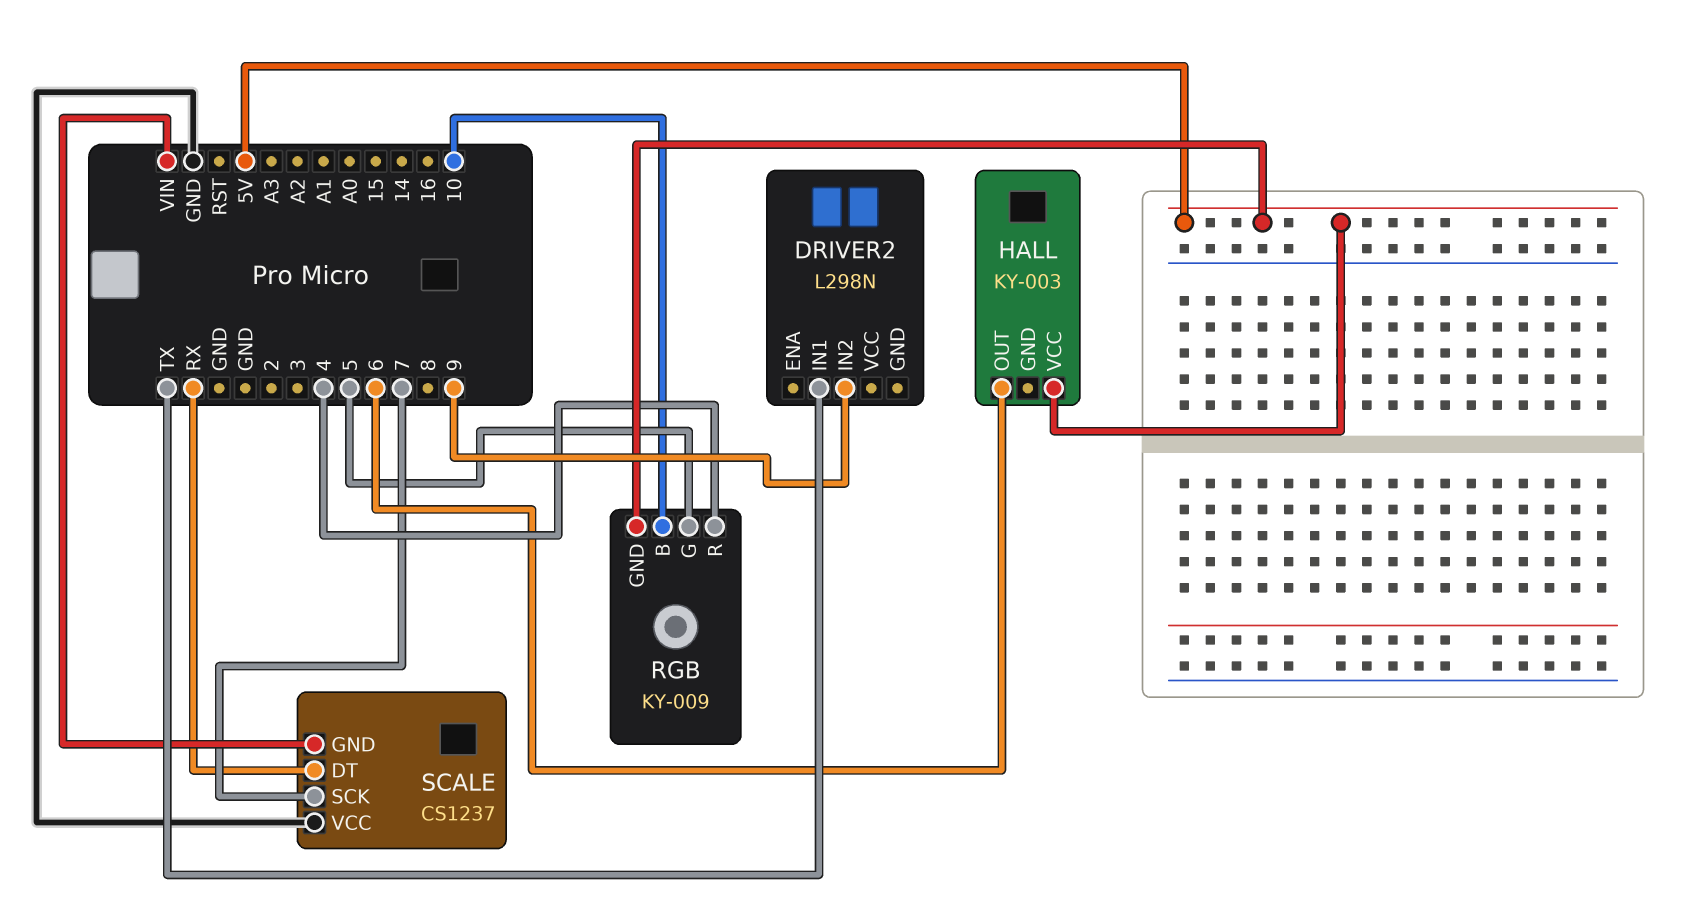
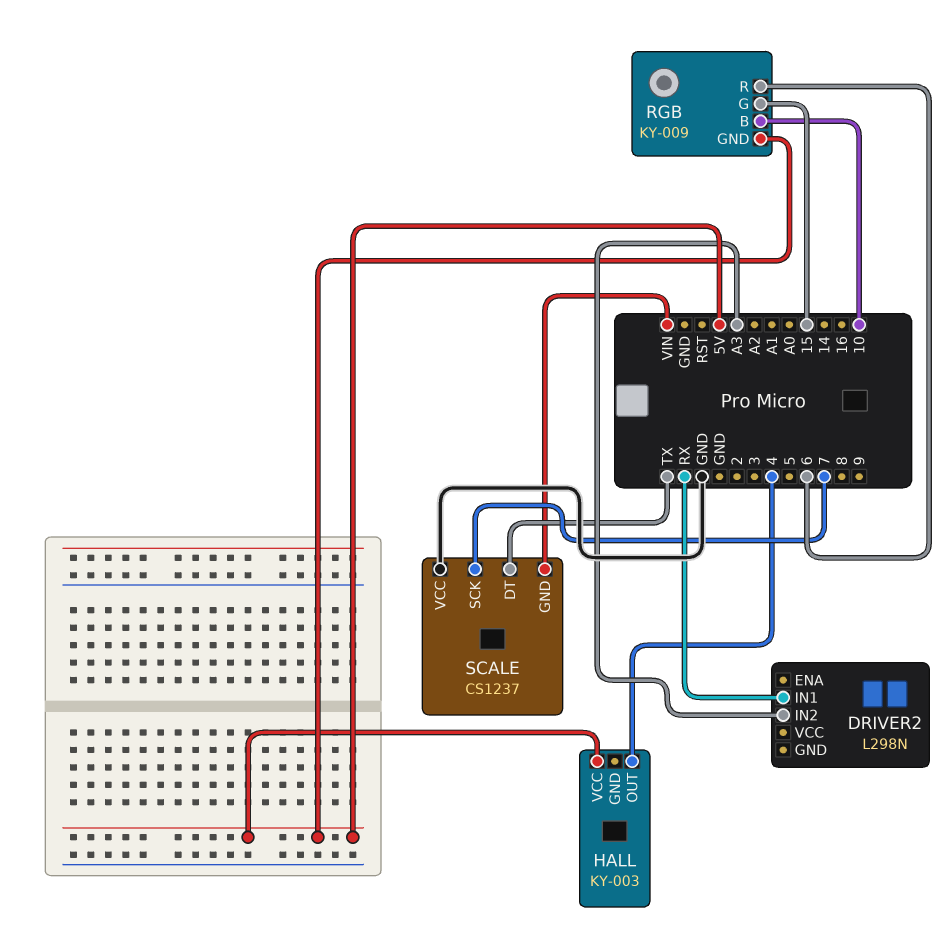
DRIVER2 pin IN1: TX -> RX
DRIVER2 pin IN2: 9 -> A3
HALL pin OUT: 6 -> 4
RGB pin G: 5 -> 15
RGB pin R: 4 -> 6
SCALE pin DT: RX -> TX

